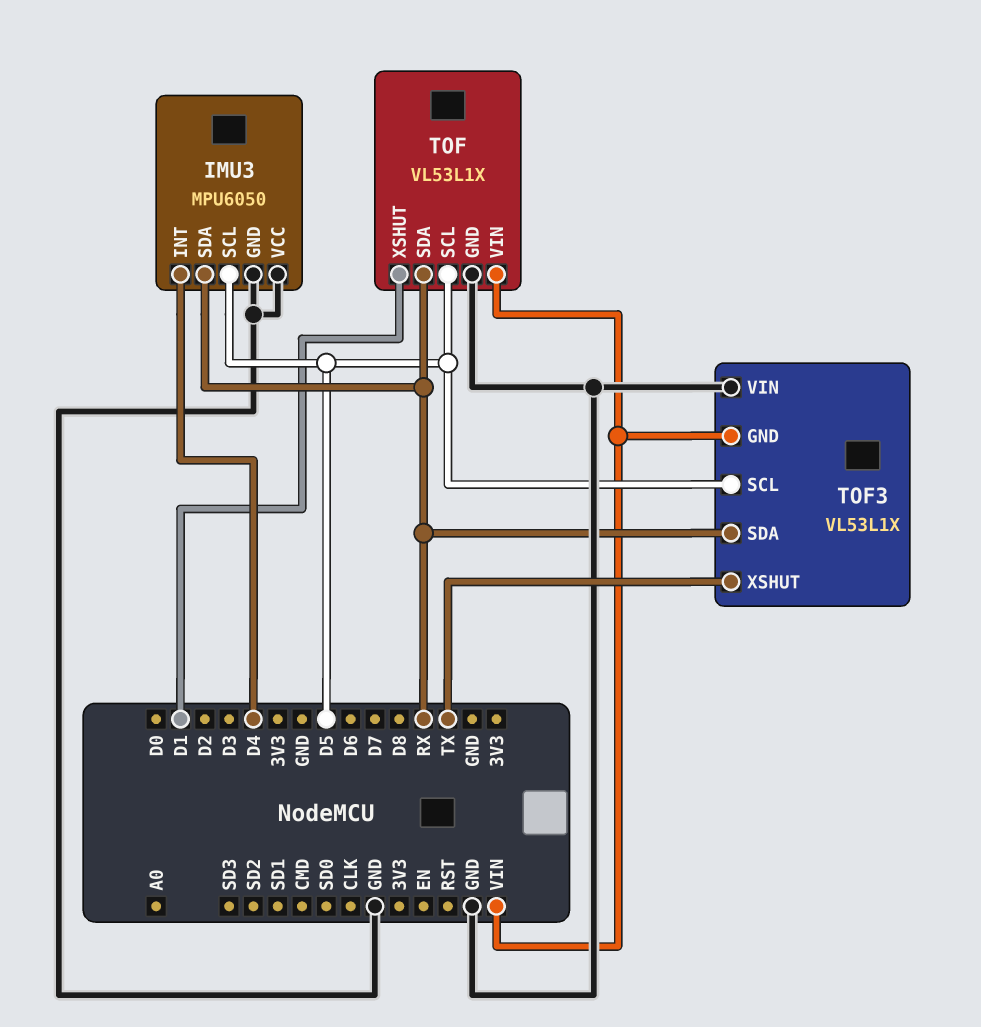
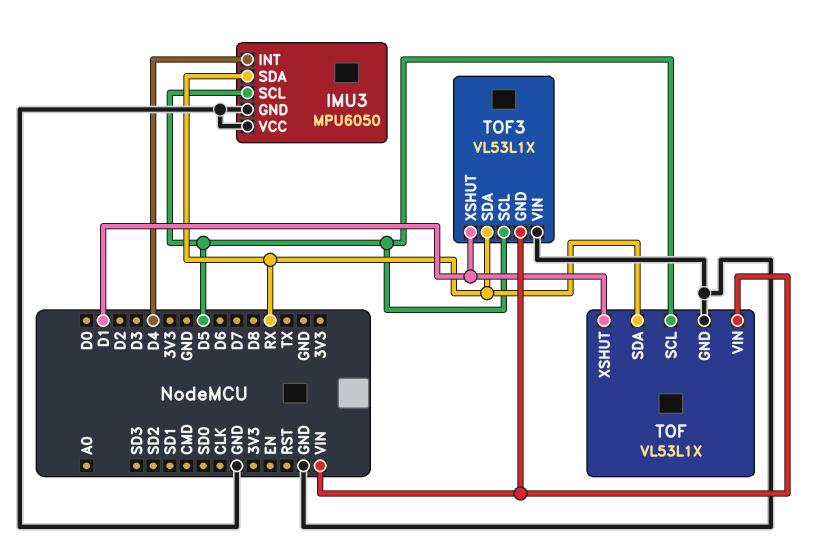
TOF3 pin XSHUT: TX -> D1

